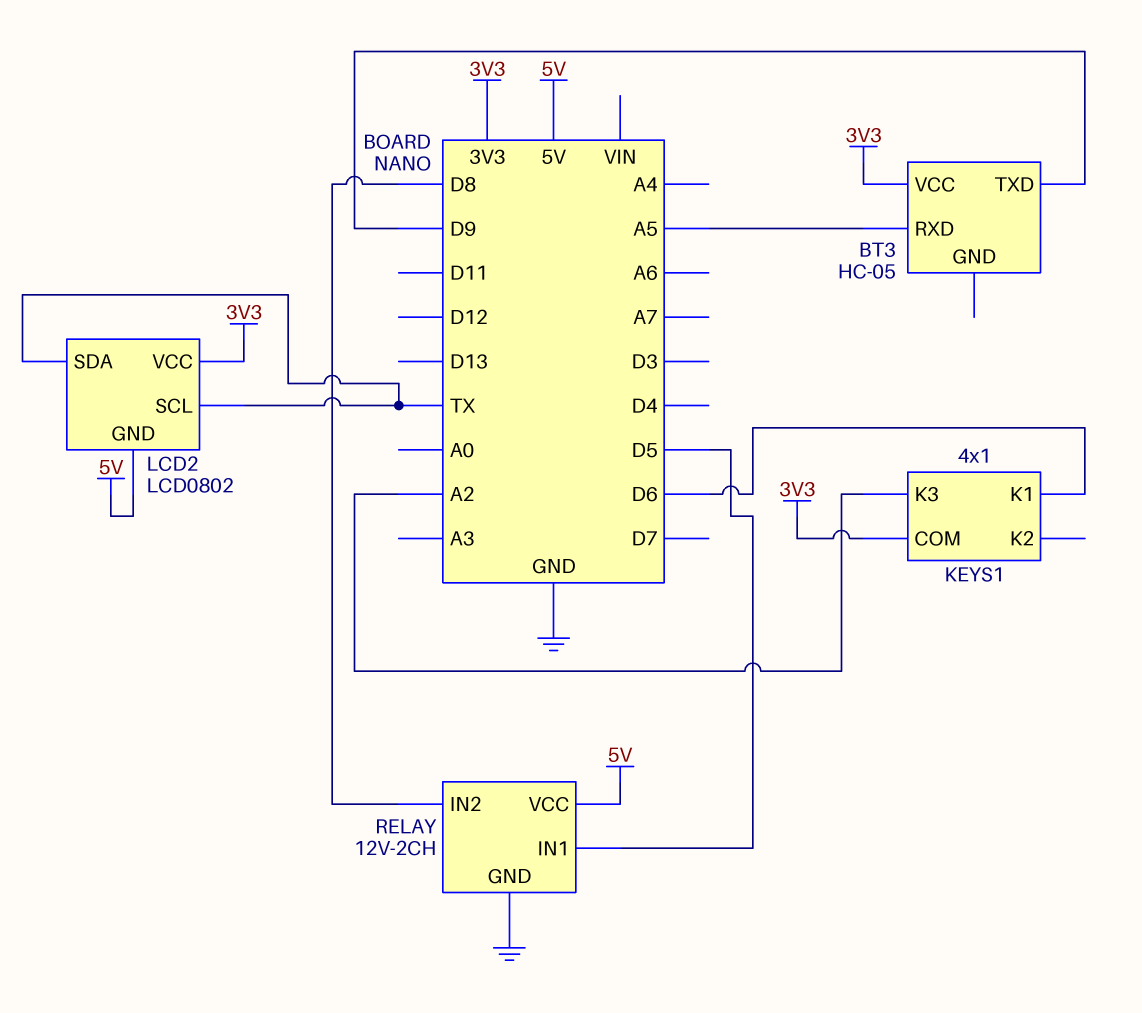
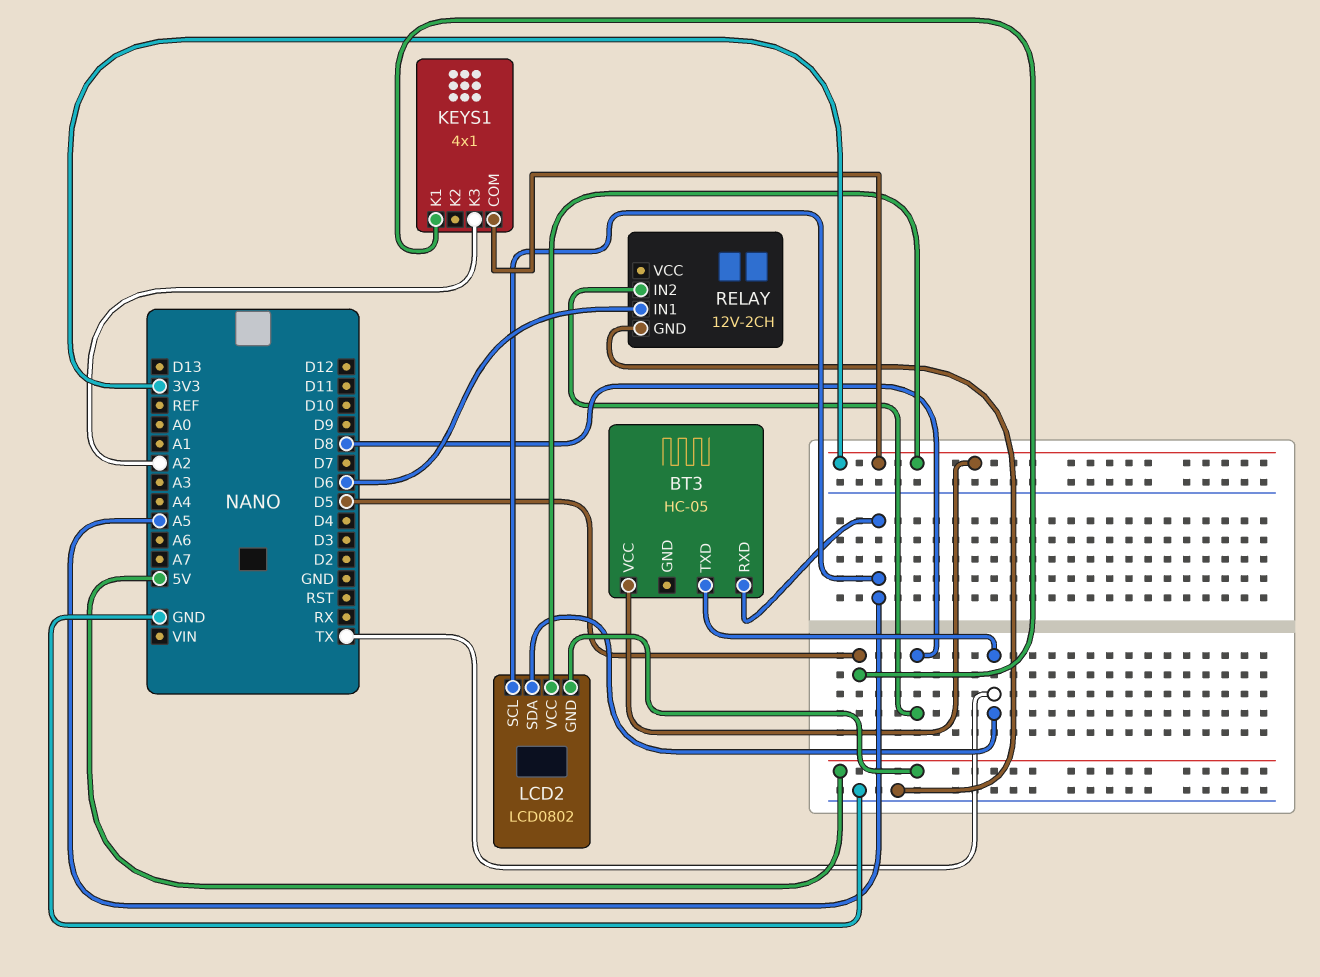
BT3 pin TXD: D9 -> TX
KEYS1 pin K1: D6 -> D5
LCD2 pin SCL: TX -> A5
RELAY pin IN1: D5 -> D6
RELAY pin VCC: 5V -> none

